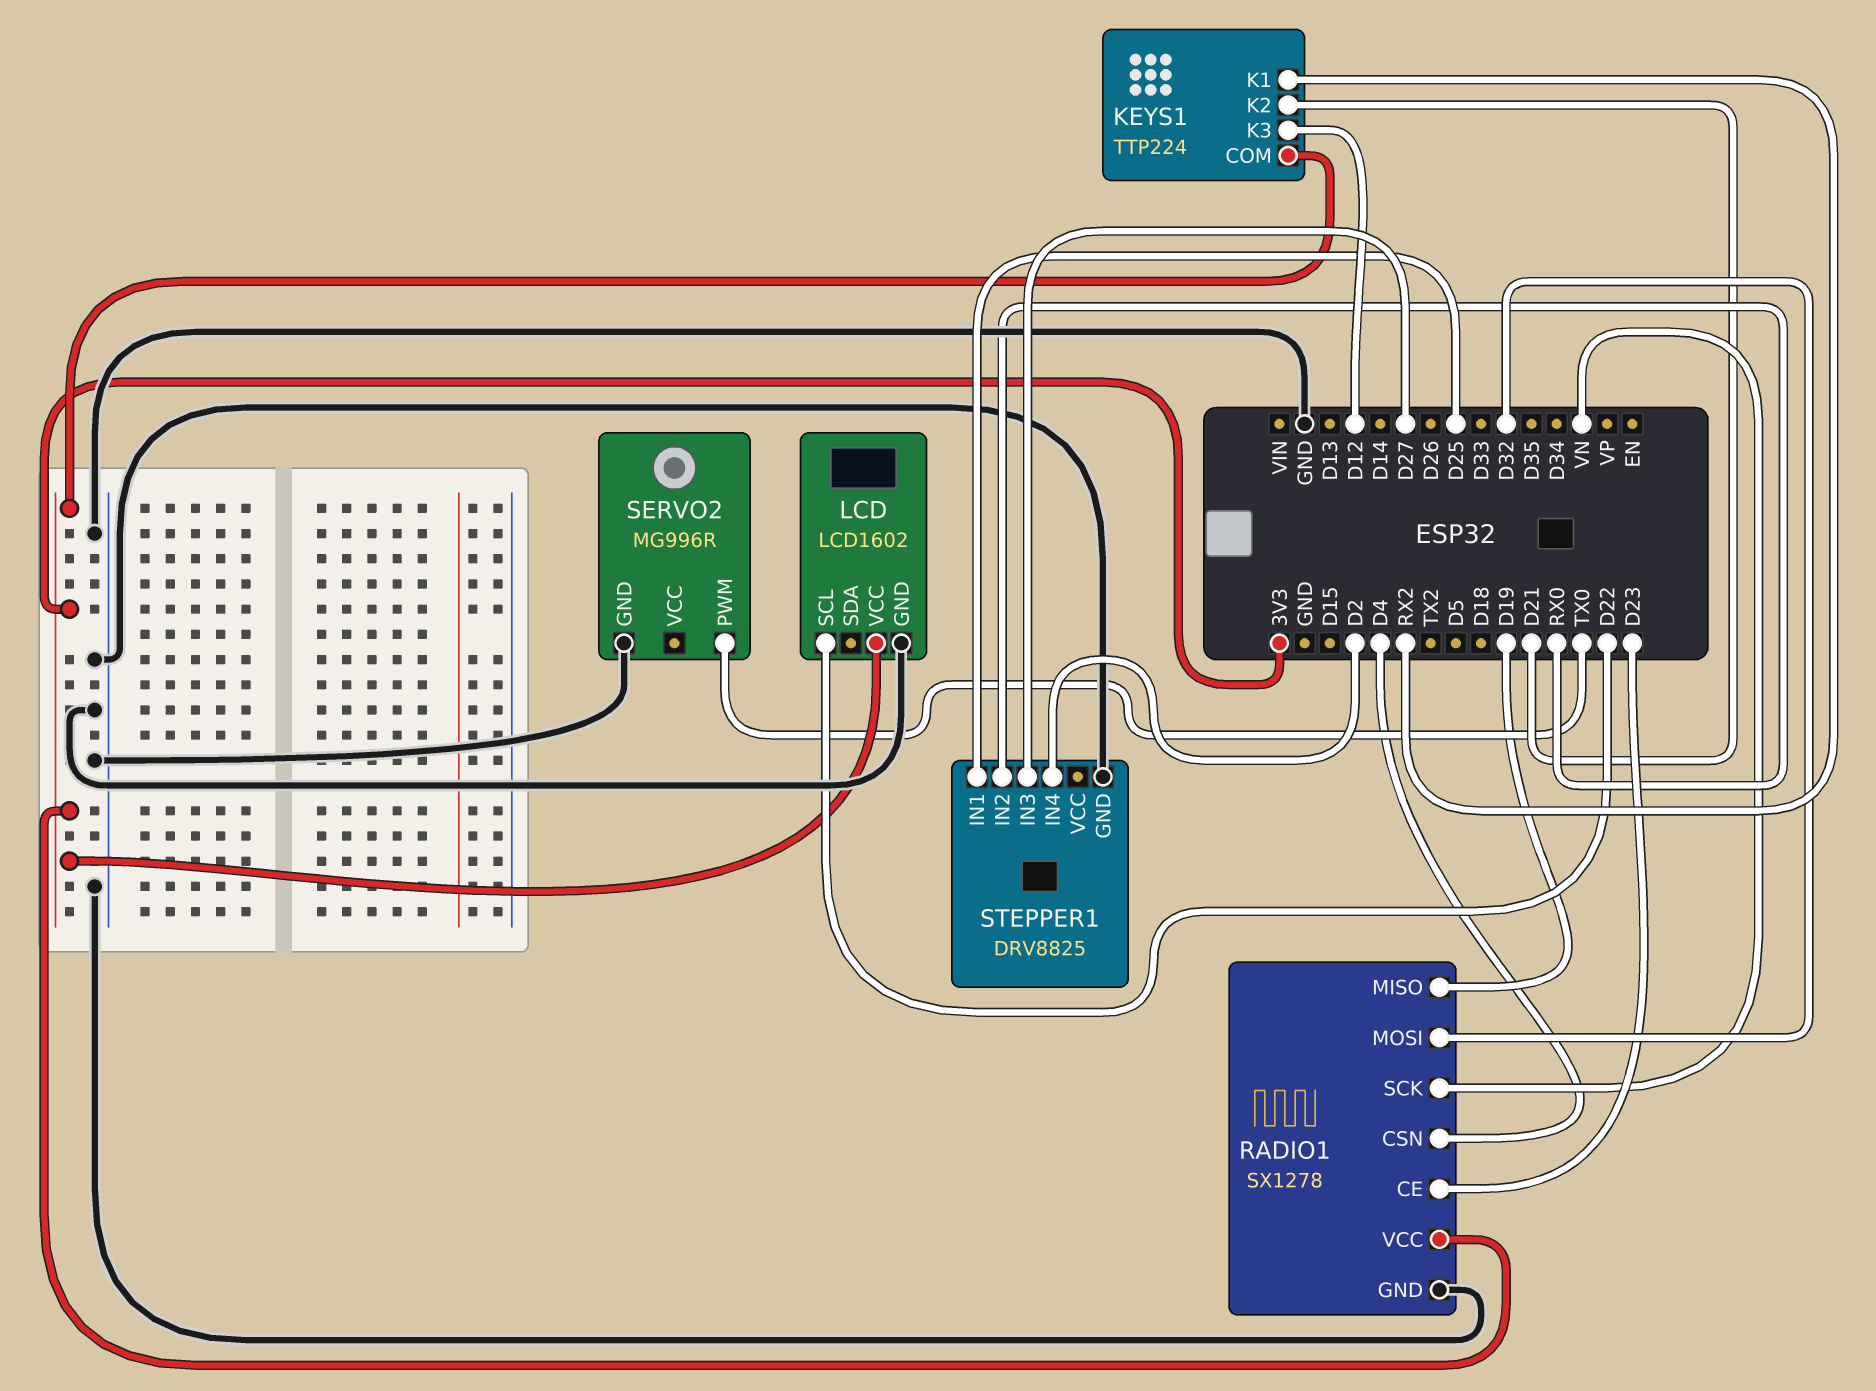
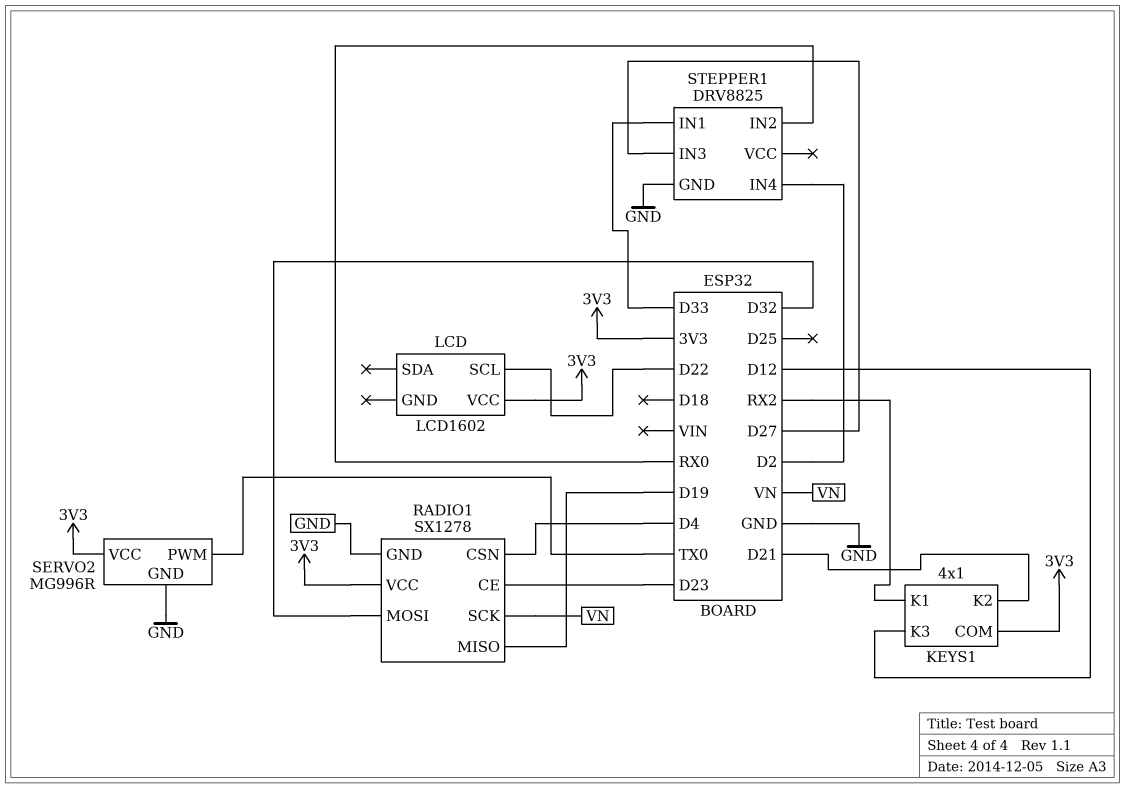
KEYS1: TTP224 -> 4x1
LCD pin GND: GND -> none
SERVO2 pin VCC: none -> 3V3
STEPPER1 pin IN1: D25 -> D33

